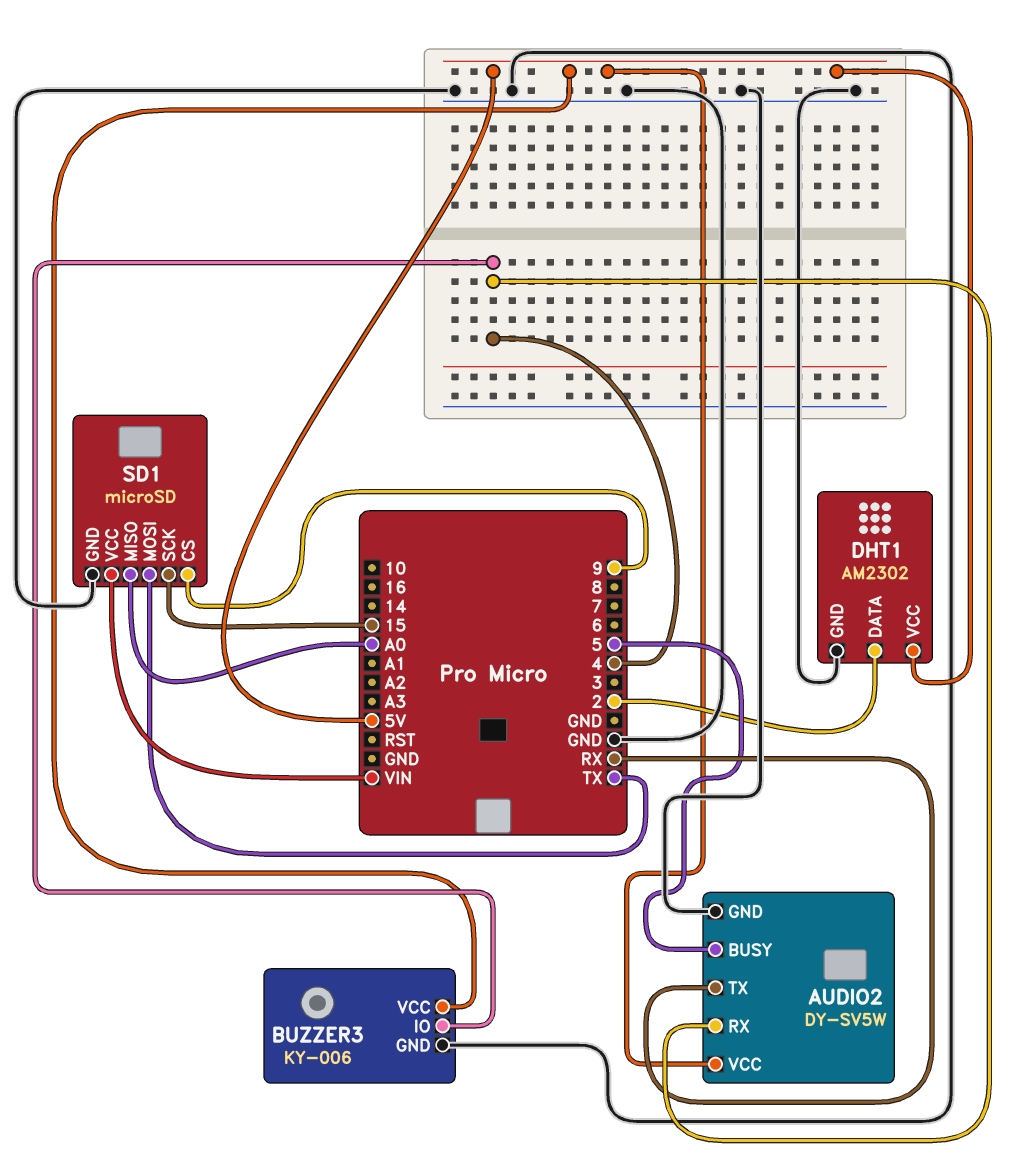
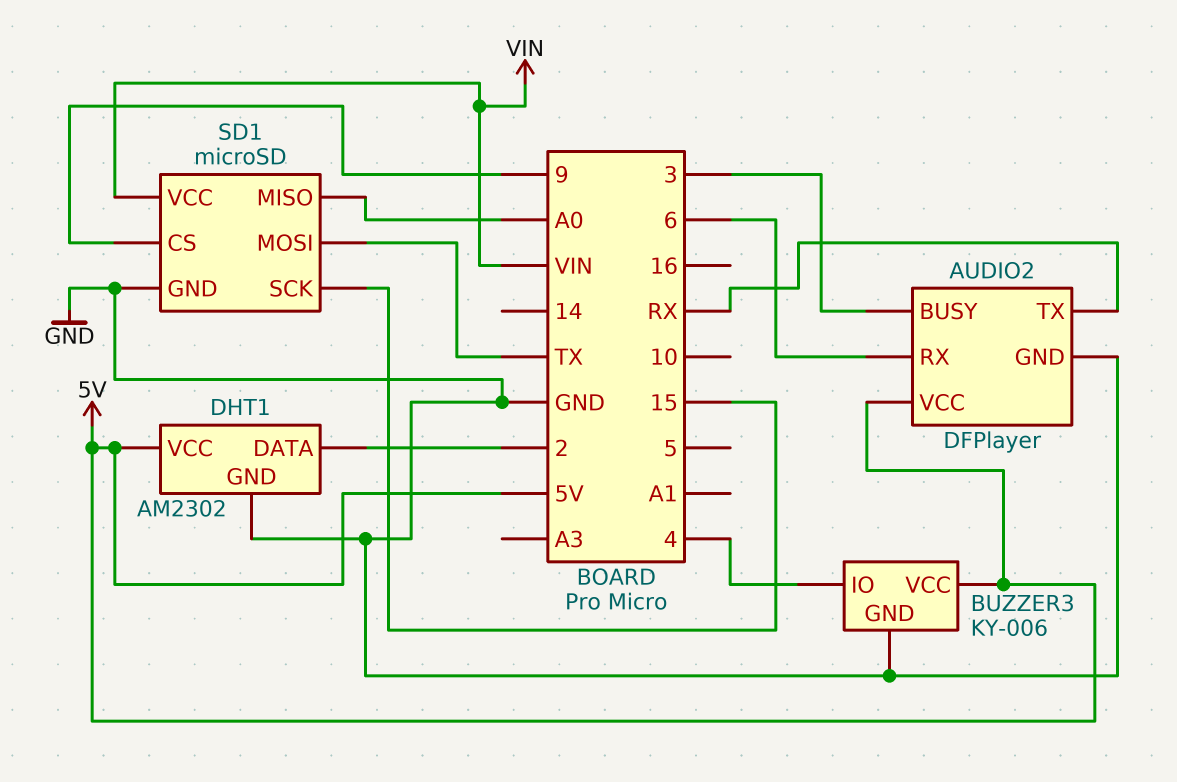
AUDIO2: DY-SV5W -> DFPlayer
AUDIO2 pin BUSY: 5 -> 3
AUDIO2 pin RX: 4 -> 6

